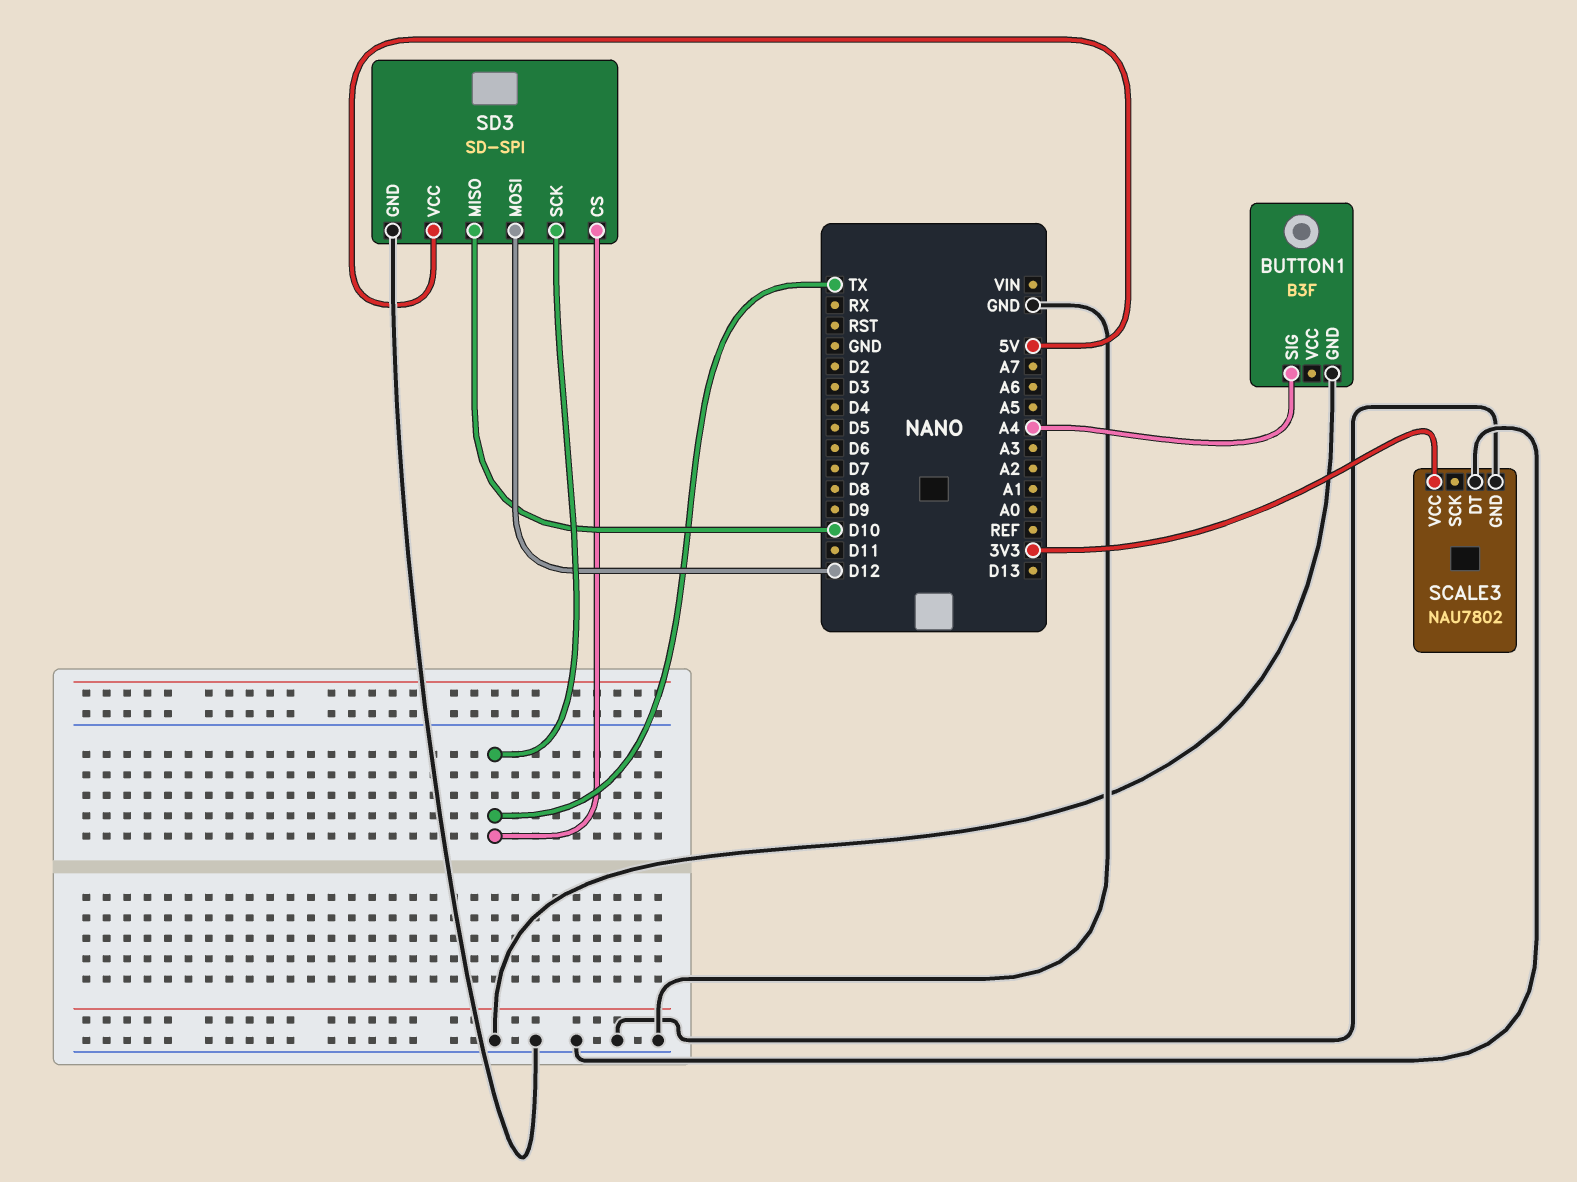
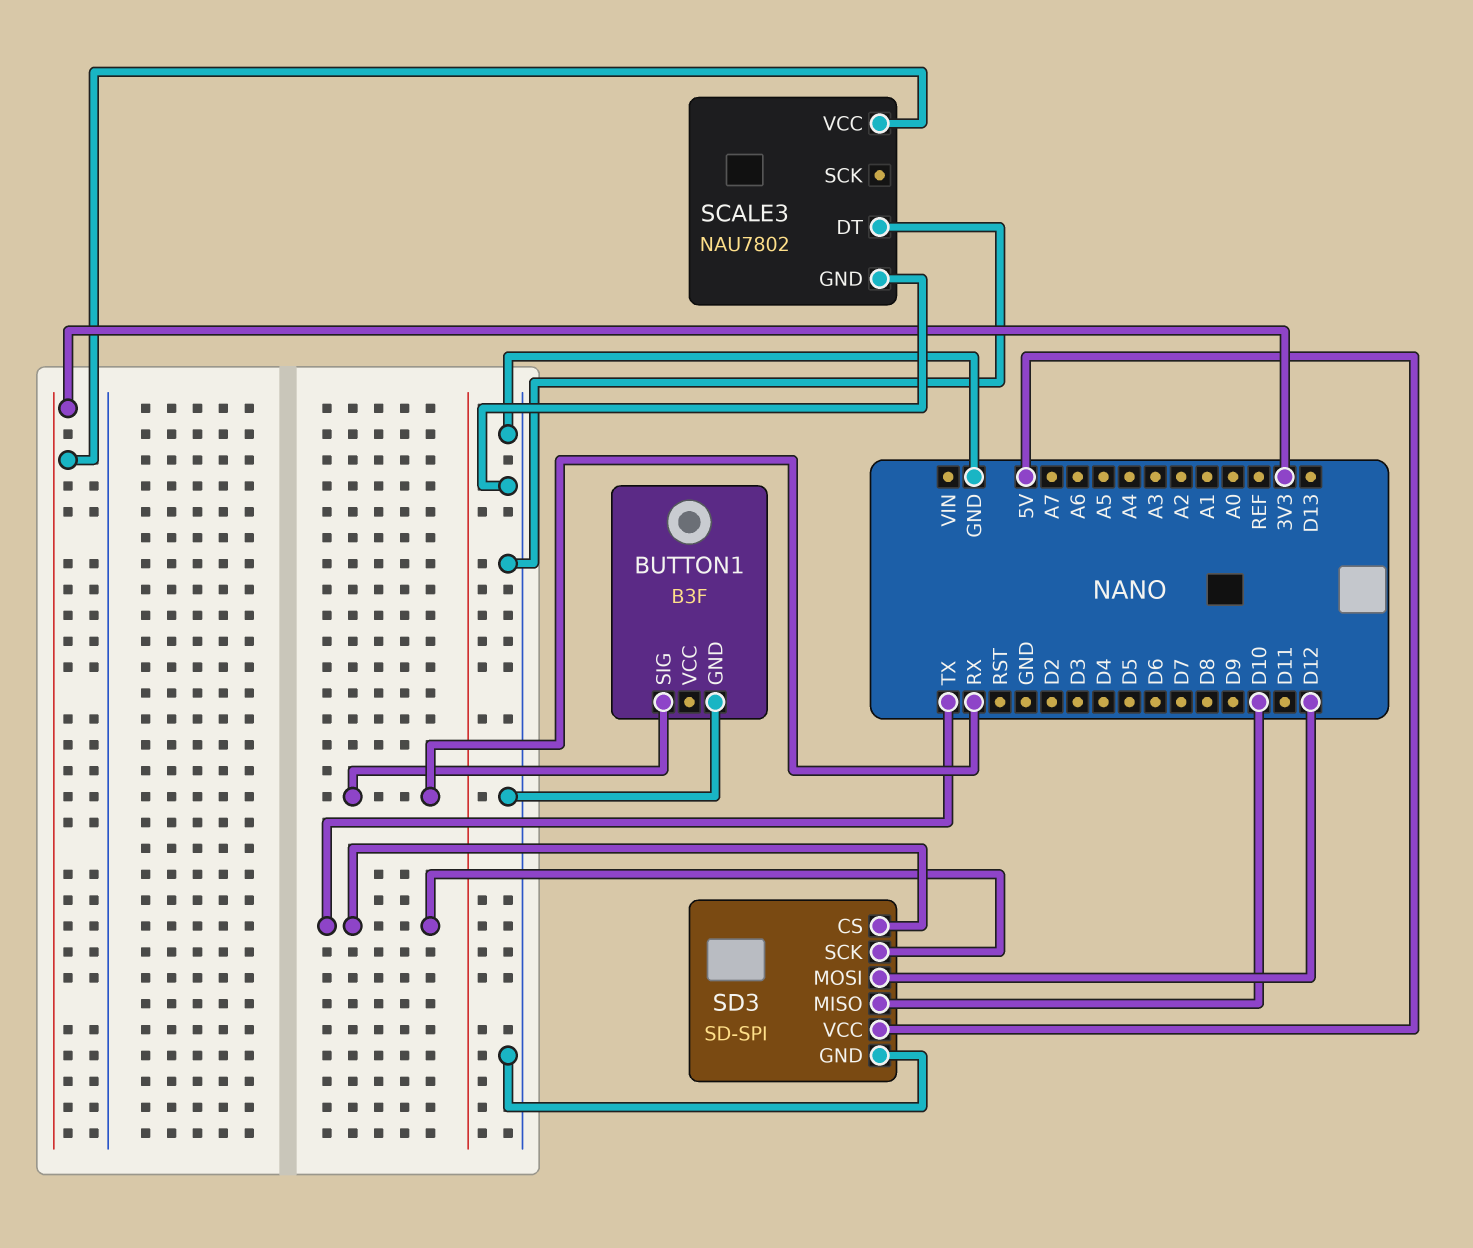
BUTTON1 pin SIG: A4 -> RX

